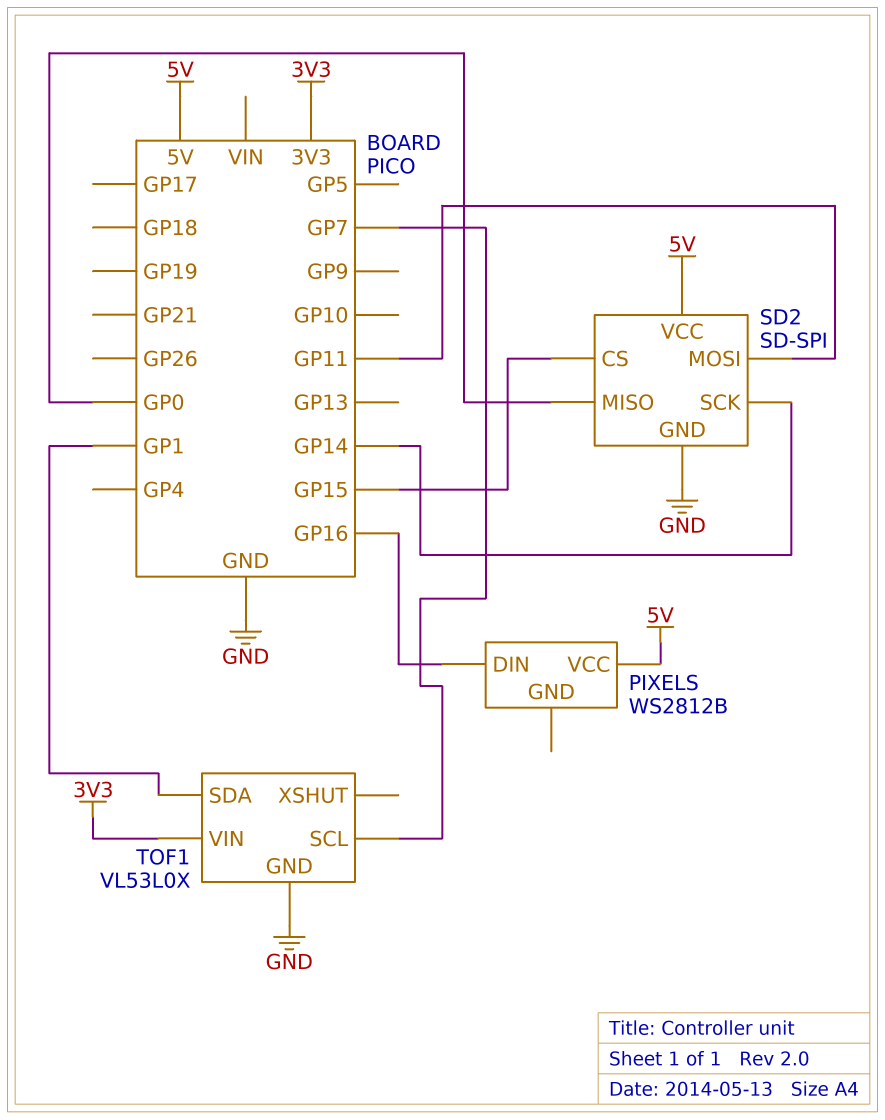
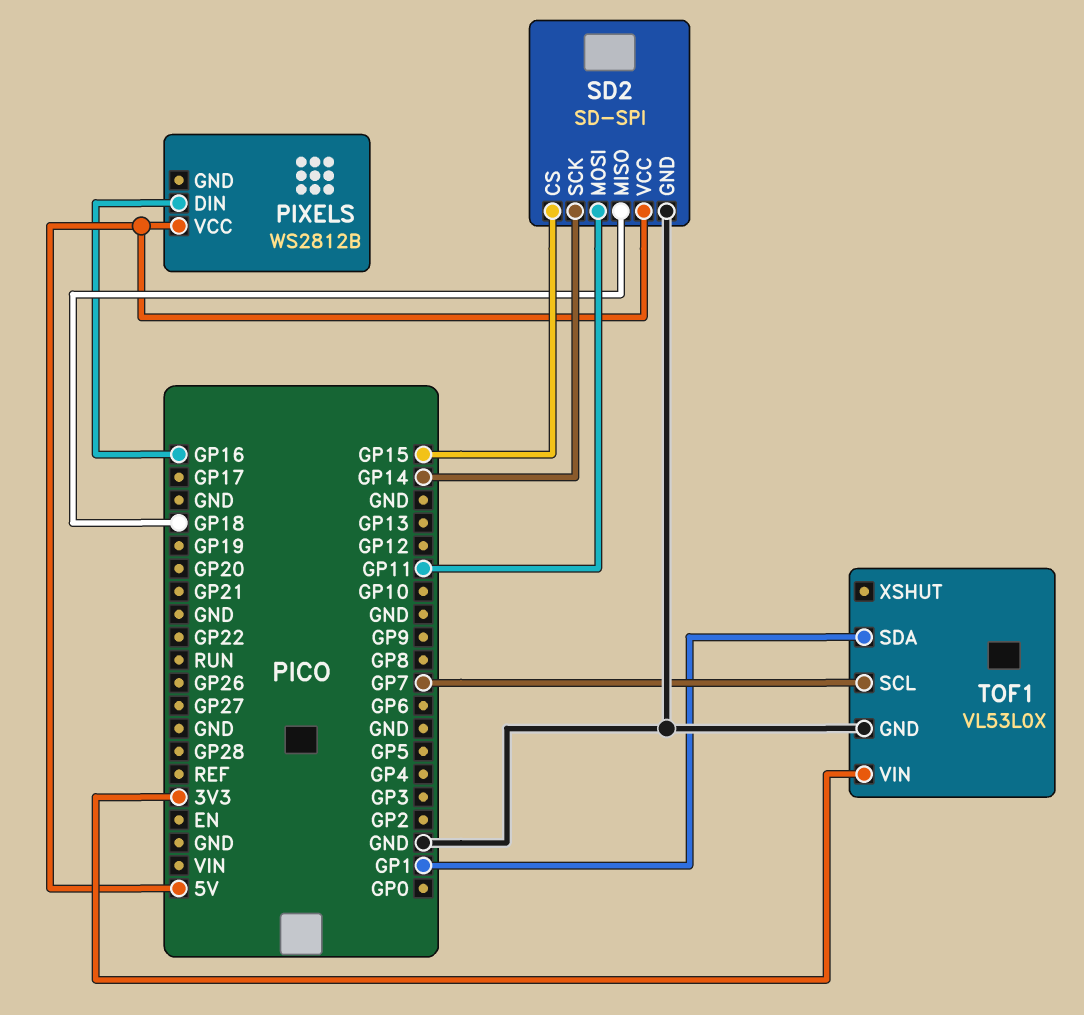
SD2 pin MISO: GP0 -> GP18

